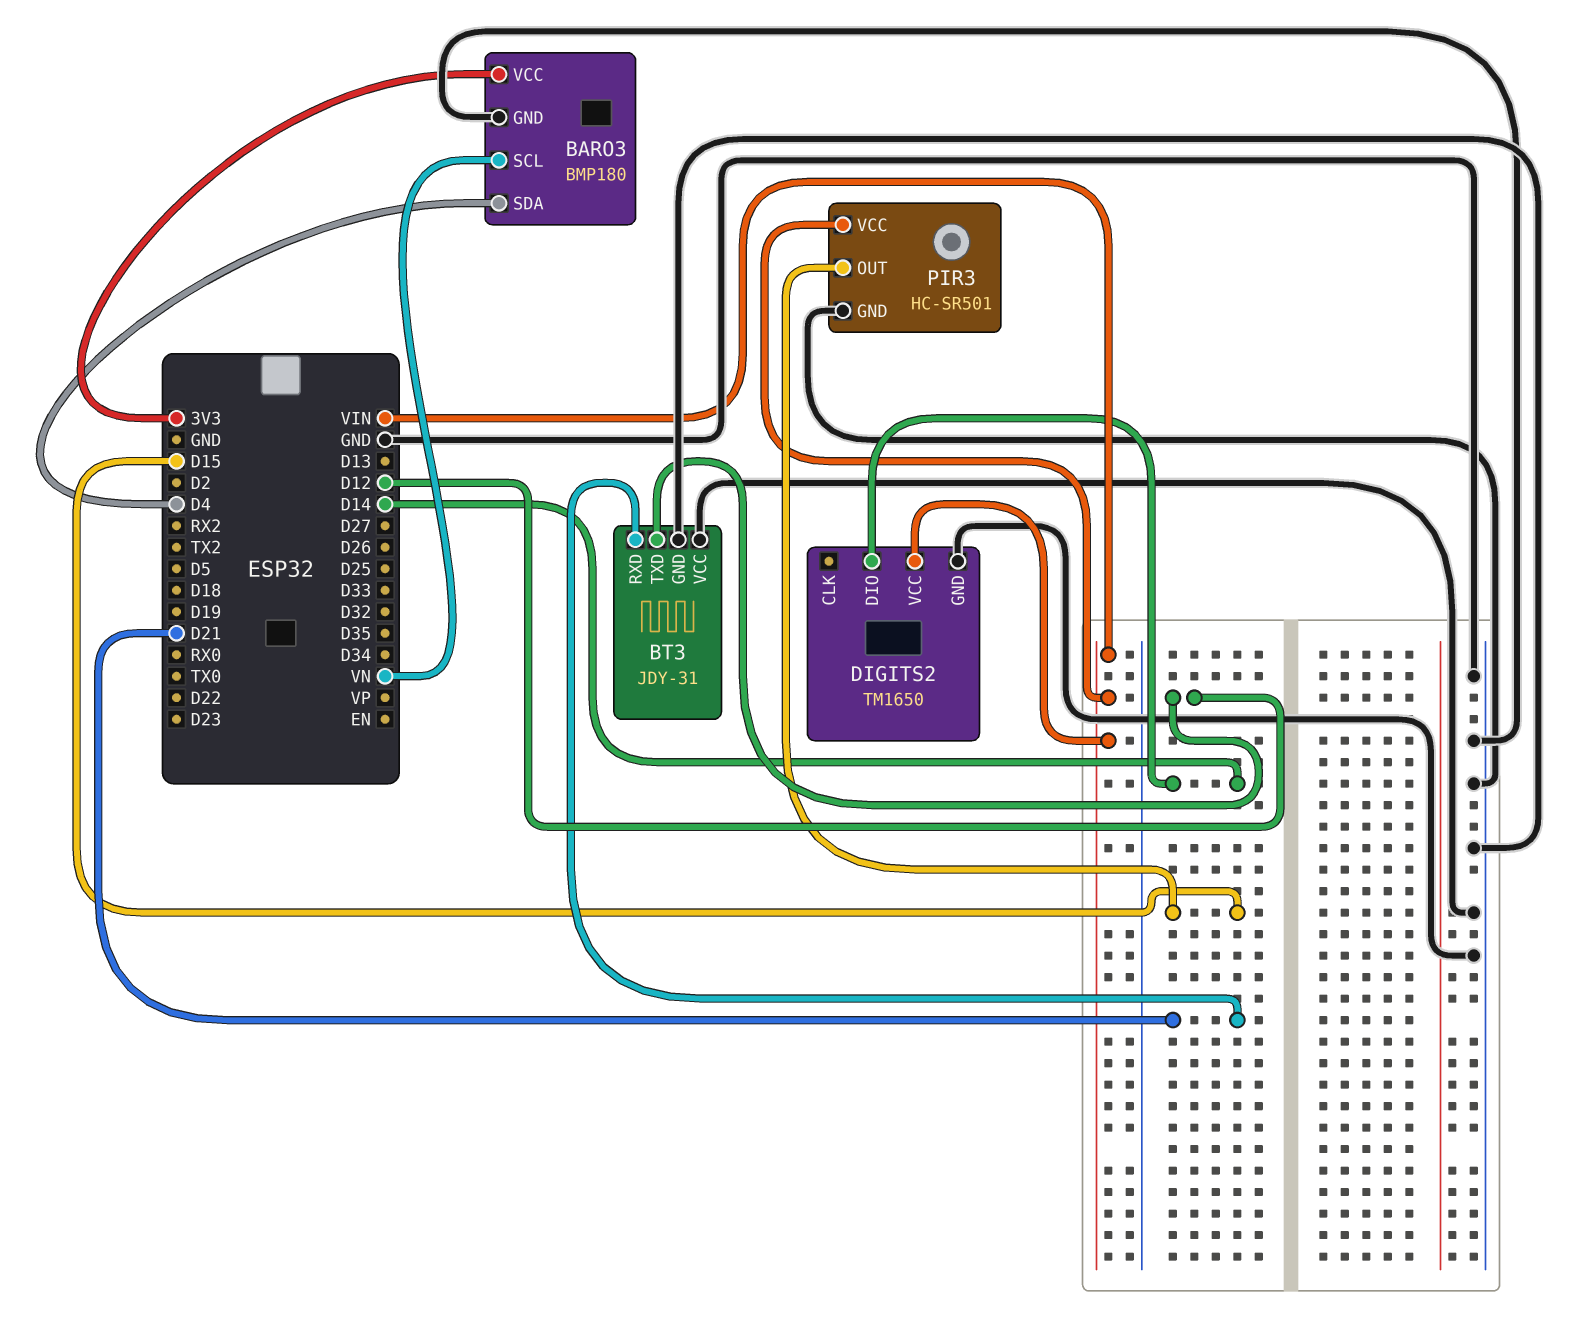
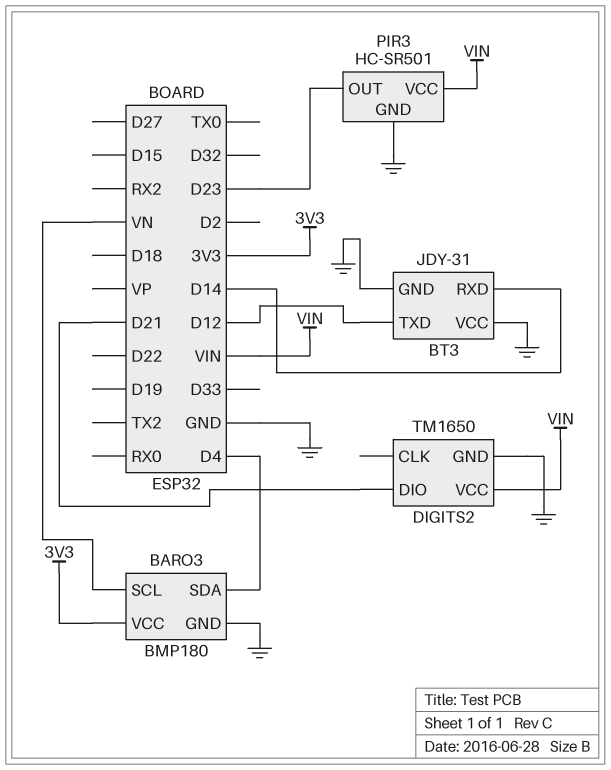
BT3 pin RXD: D21 -> D14
DIGITS2 pin DIO: D14 -> D21
PIR3 pin OUT: D15 -> D23

